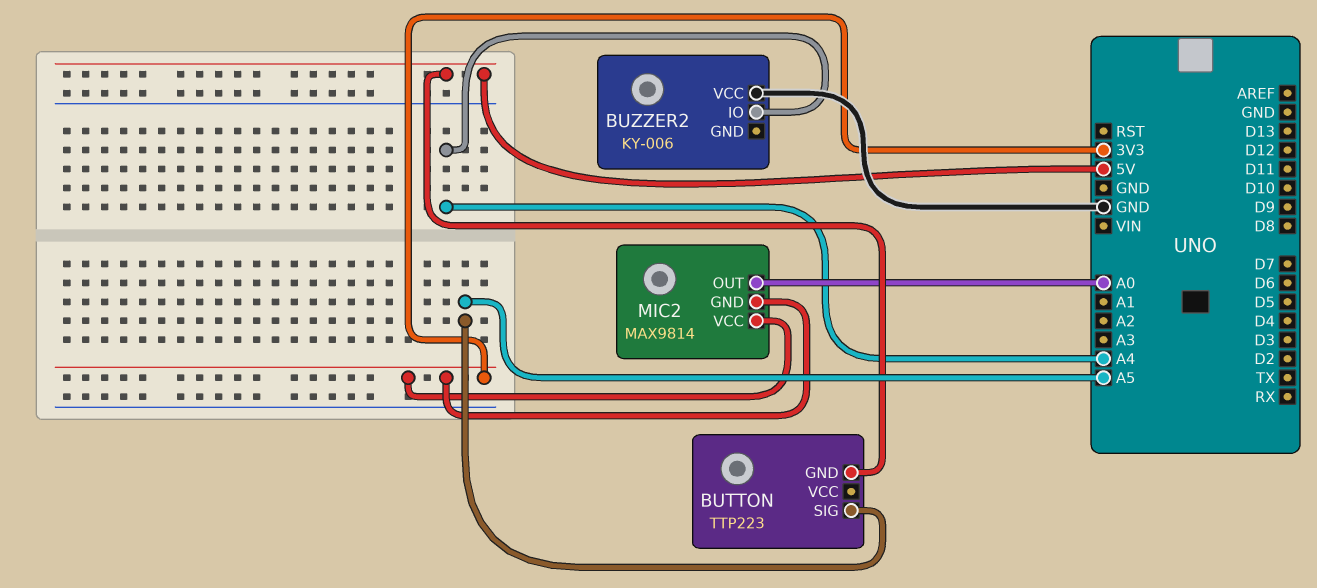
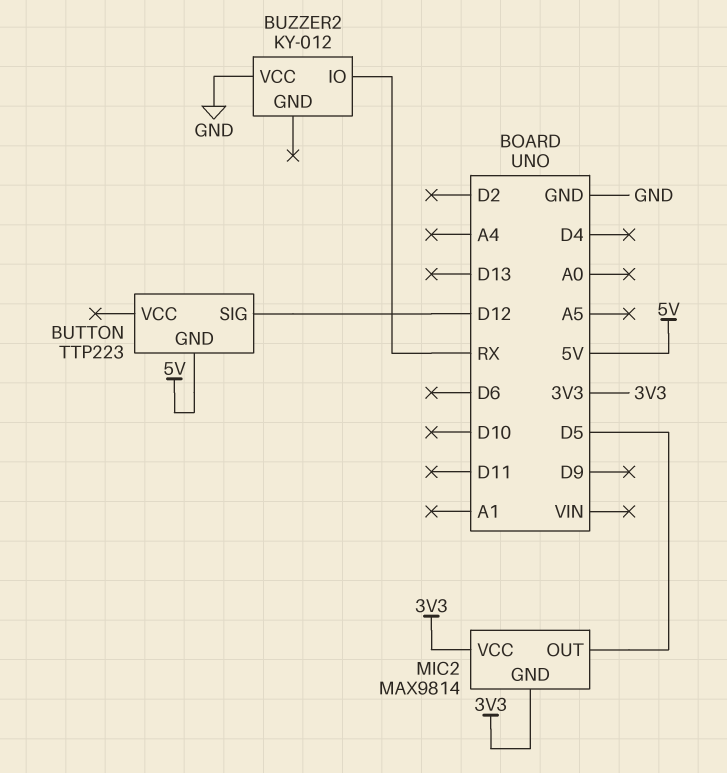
BUTTON pin SIG: A5 -> D12
BUZZER2: KY-006 -> KY-012
BUZZER2 pin IO: A4 -> RX
MIC2 pin OUT: A0 -> D5

